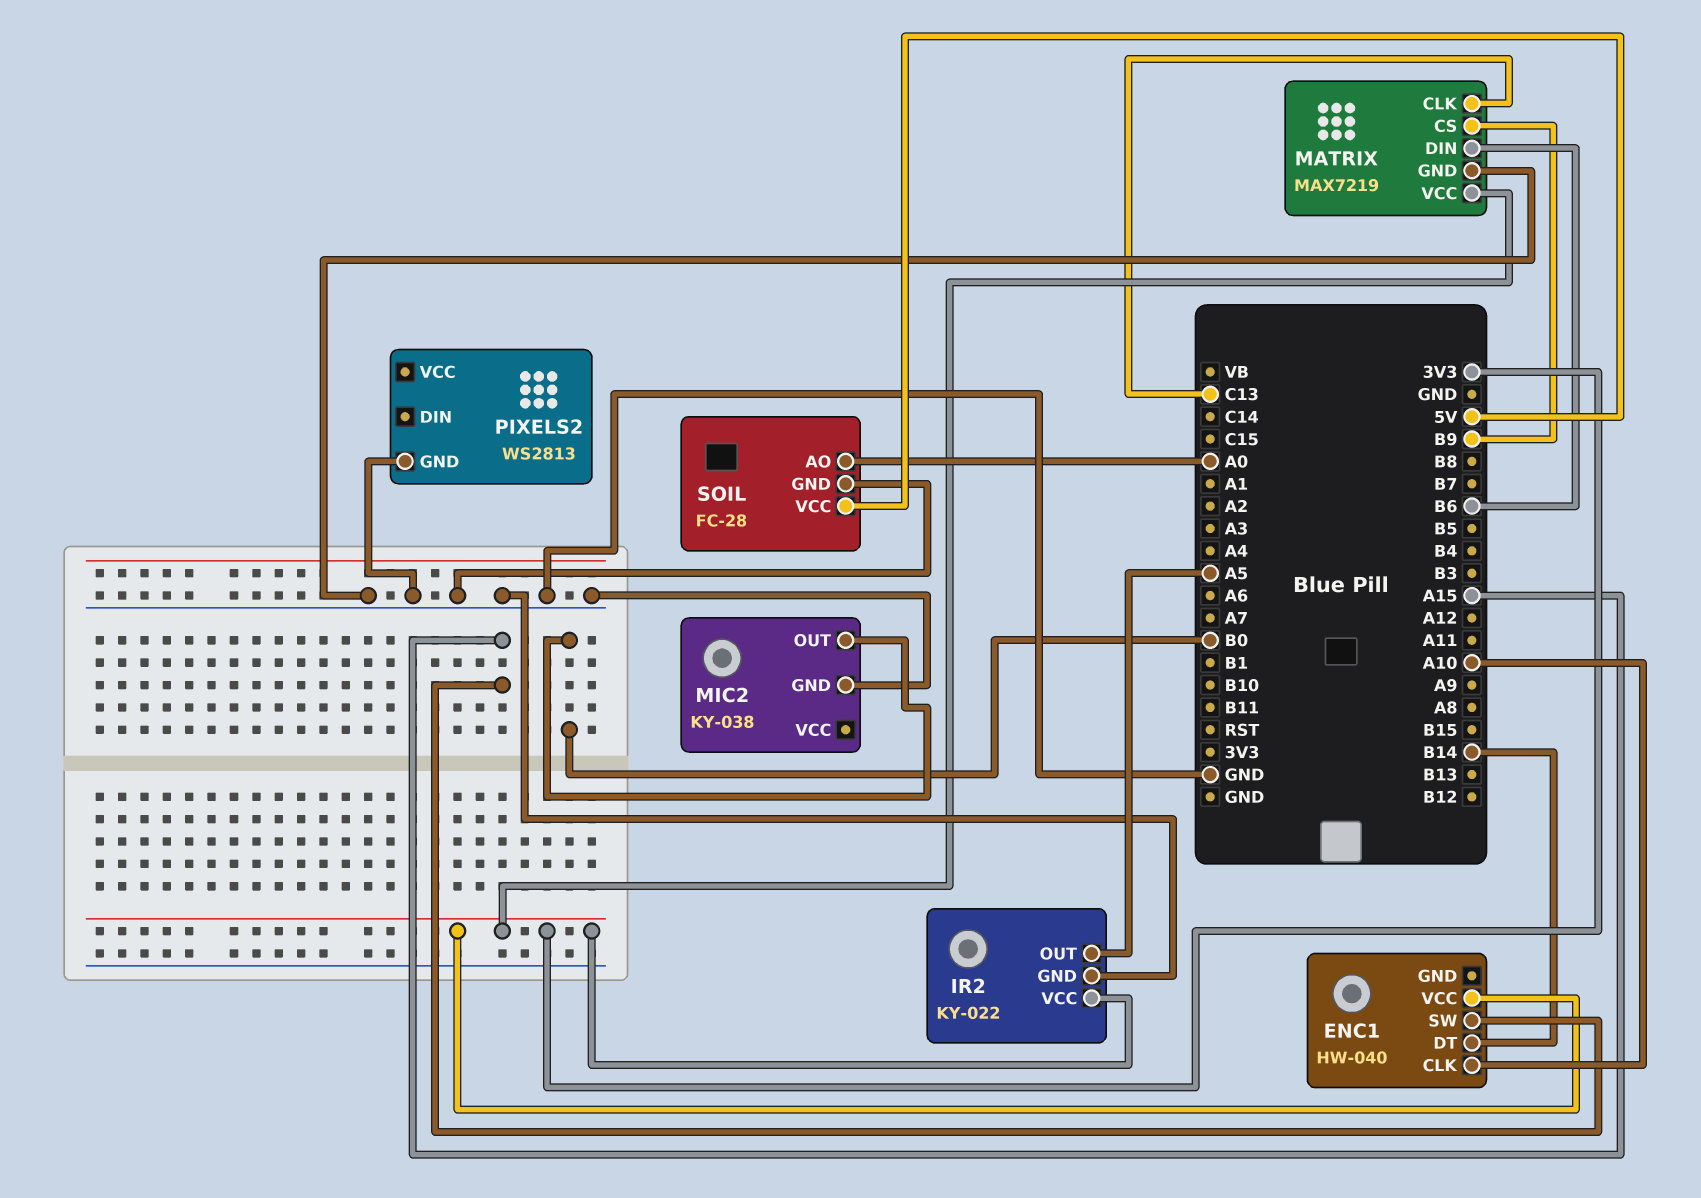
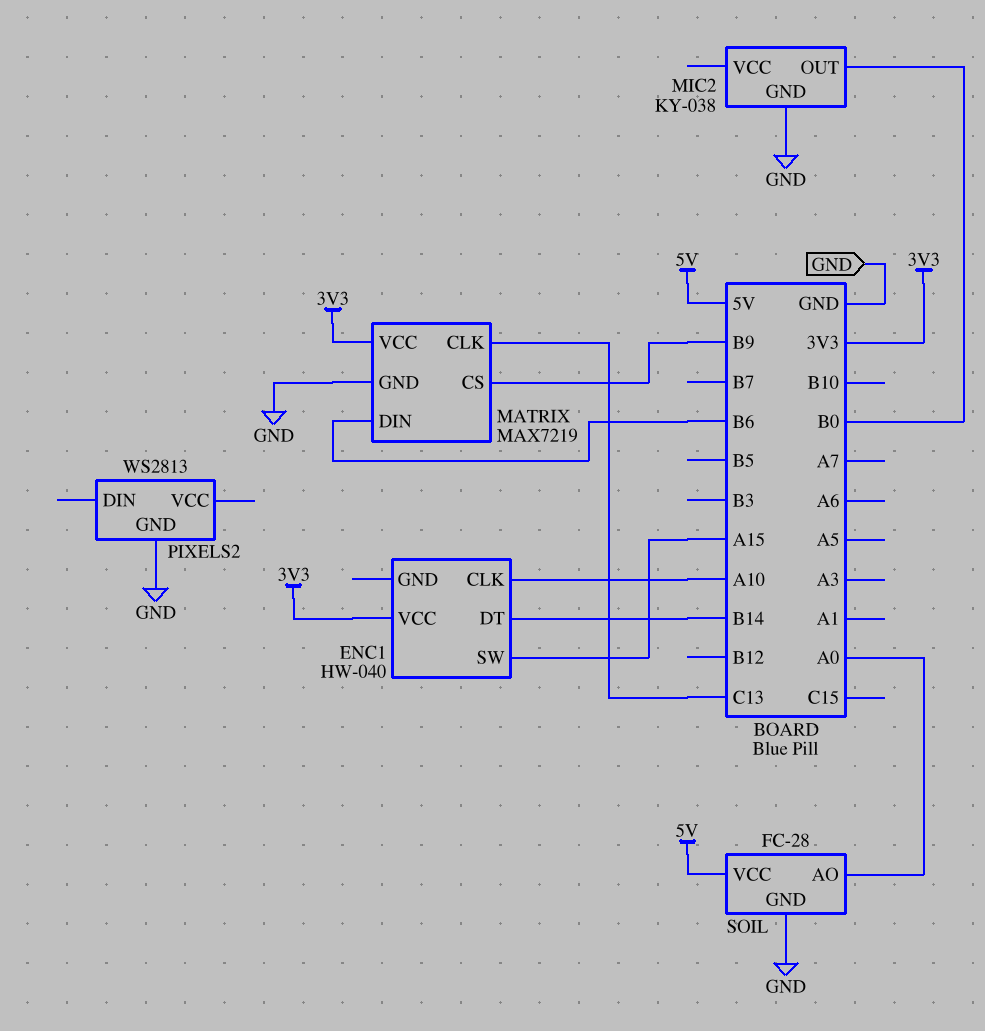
IR2: KY-022 -> none
IR2 pin GND: GND -> none
IR2 pin OUT: A5 -> none
IR2 pin VCC: 3V3 -> none

